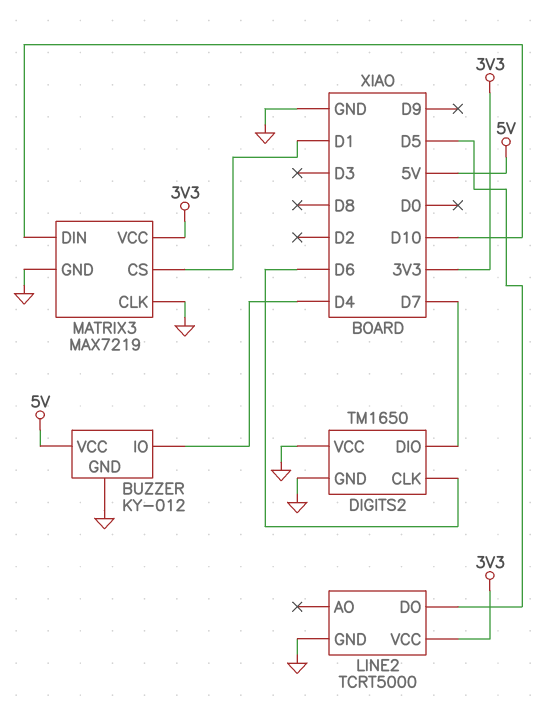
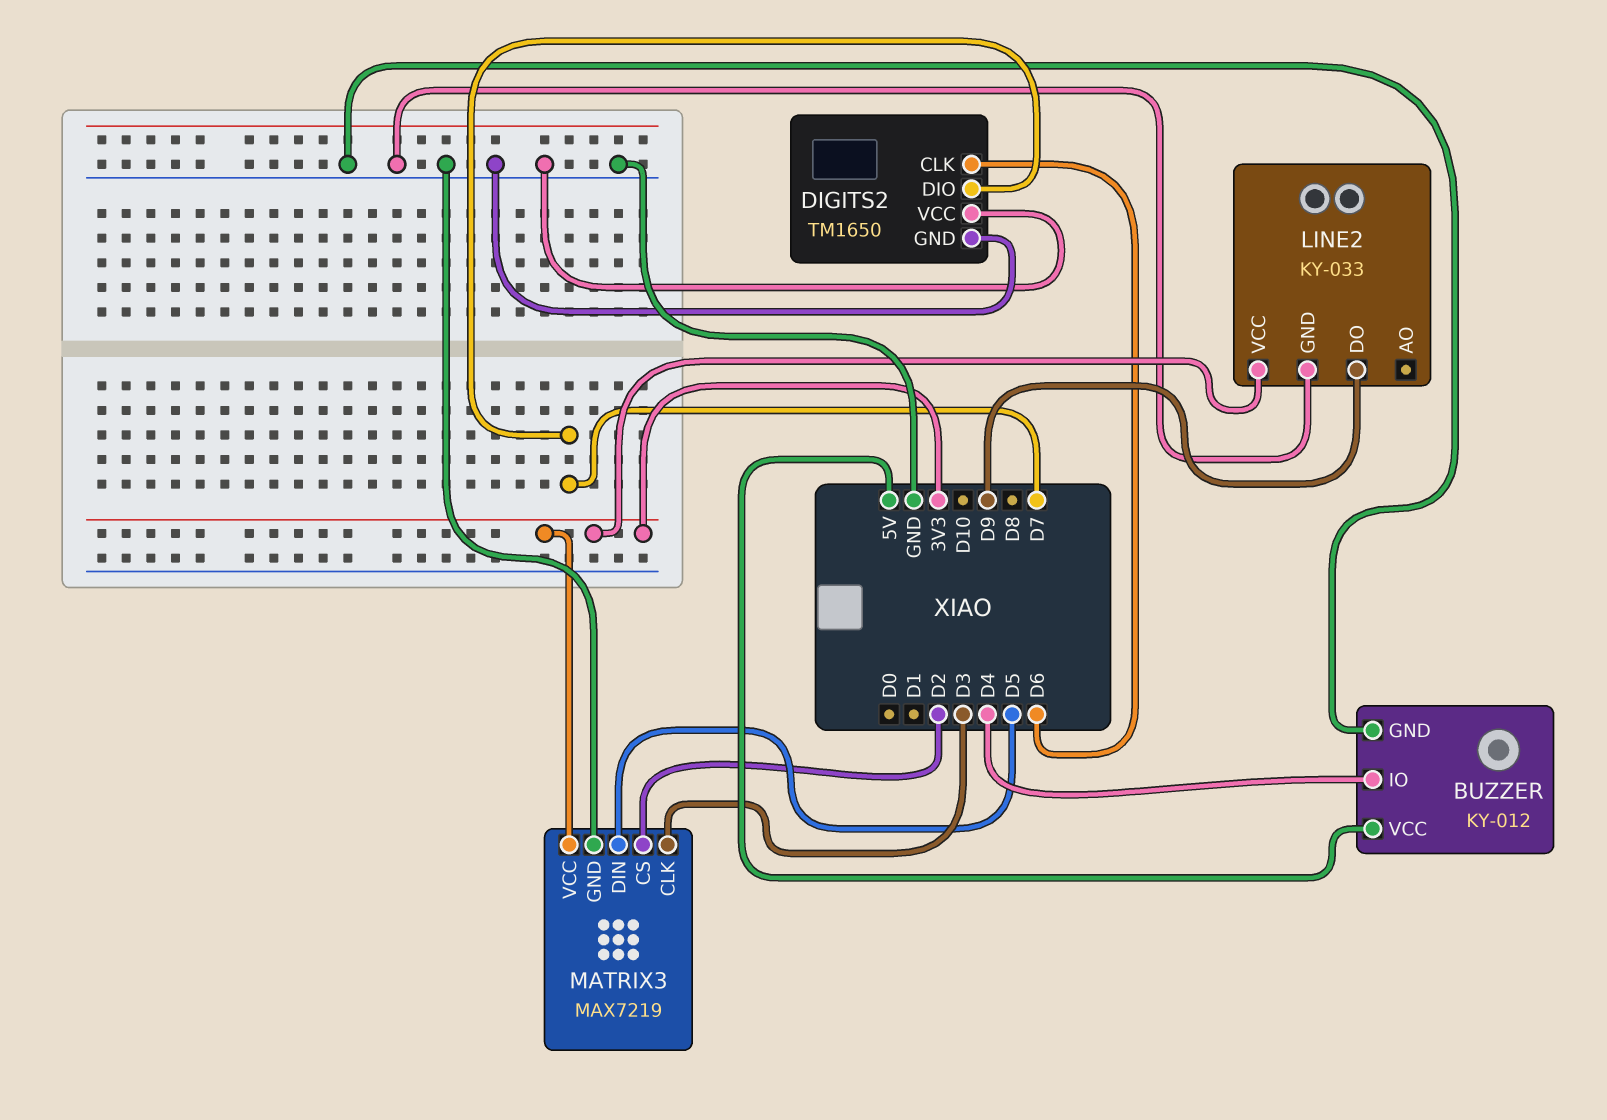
LINE2: TCRT5000 -> KY-033
LINE2 pin DO: D5 -> D9
MATRIX3 pin CLK: GND -> D3
MATRIX3 pin CS: D1 -> D2
MATRIX3 pin DIN: D10 -> D5

